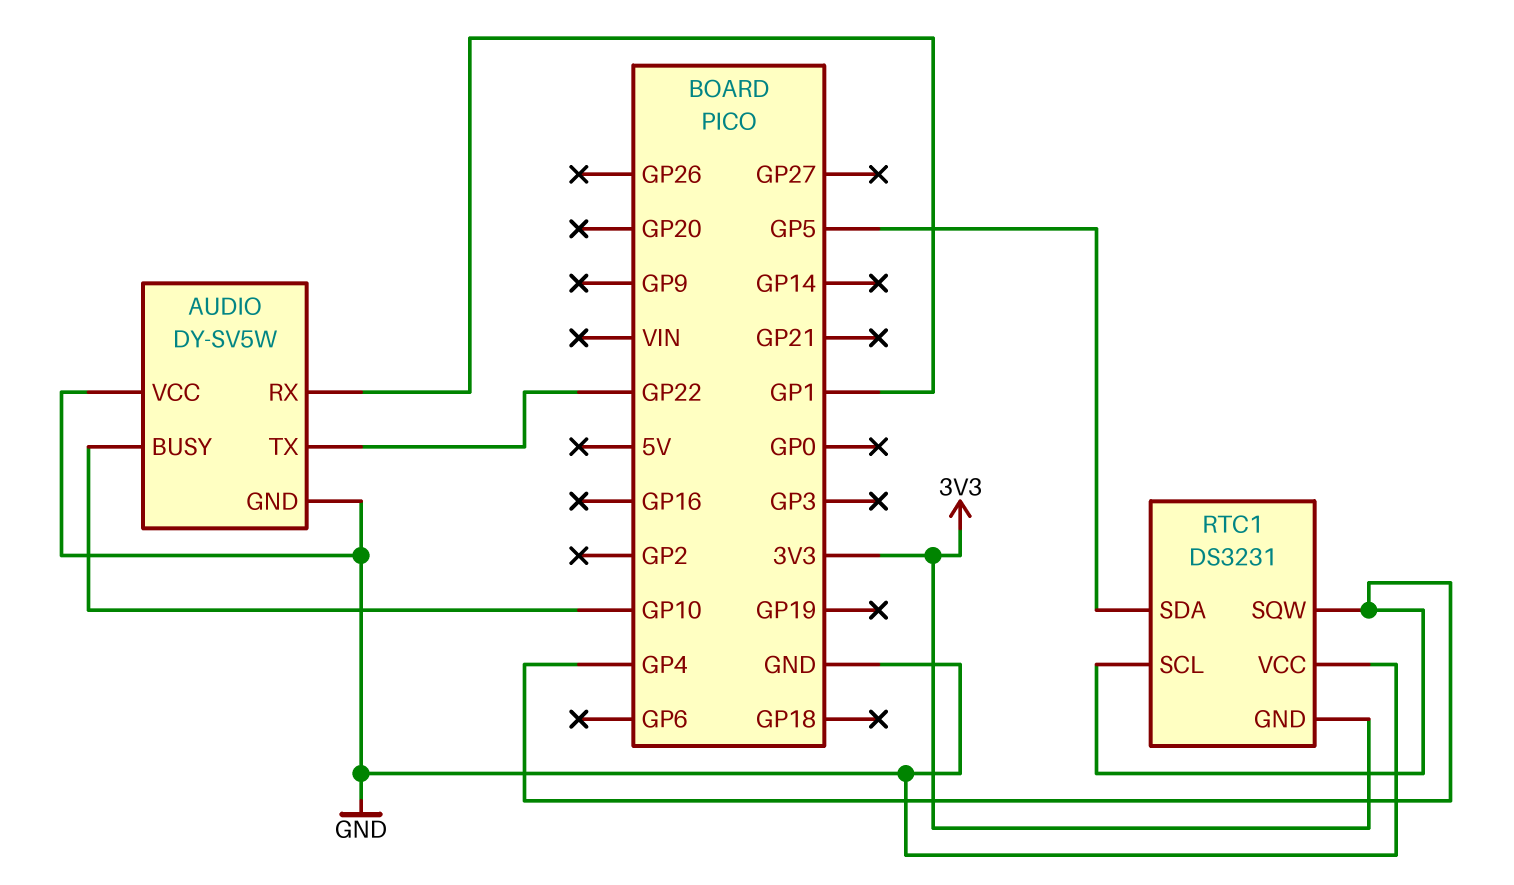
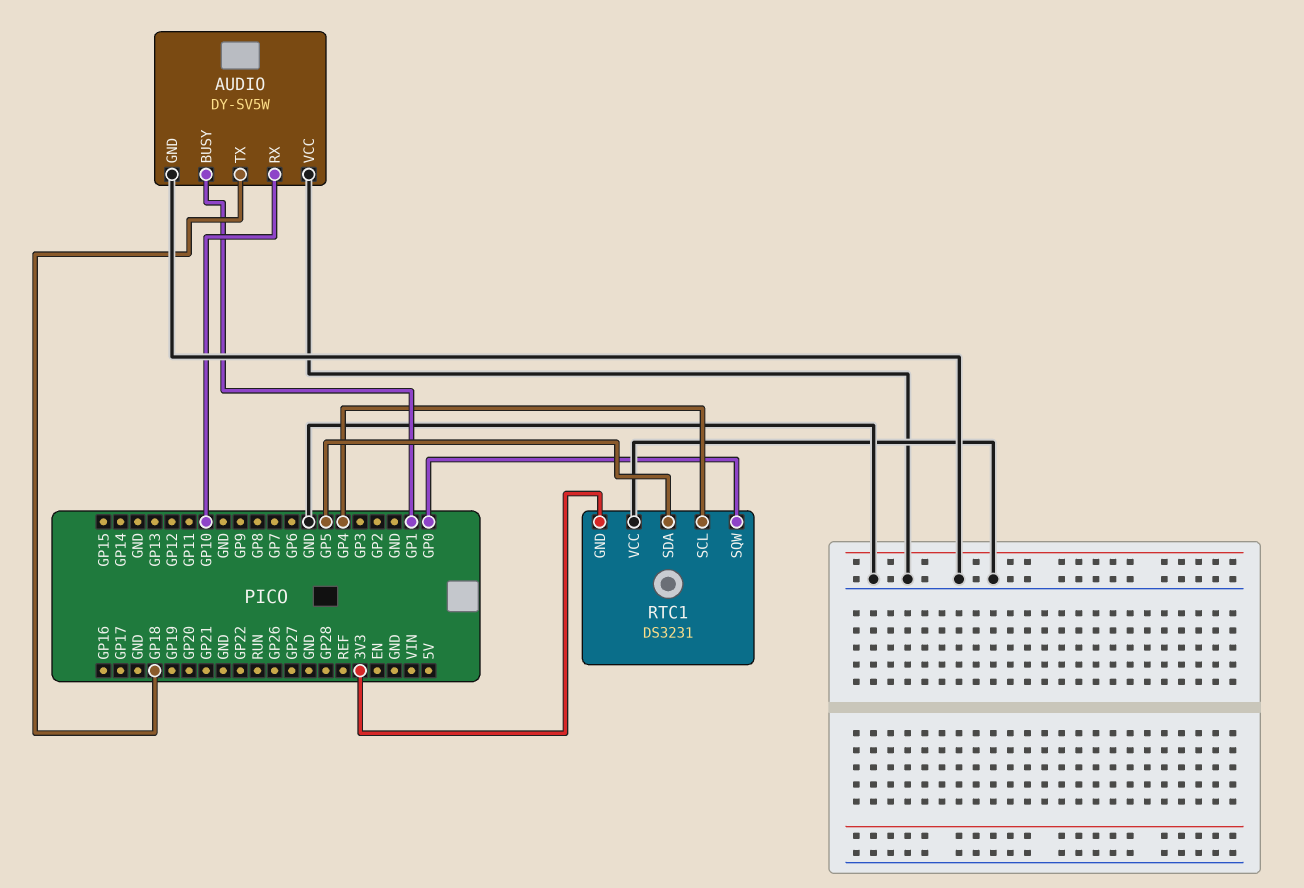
AUDIO pin BUSY: GP10 -> GP1
AUDIO pin RX: GP1 -> GP10
AUDIO pin TX: GP22 -> GP18
RTC1 pin SQW: GP4 -> GP0

